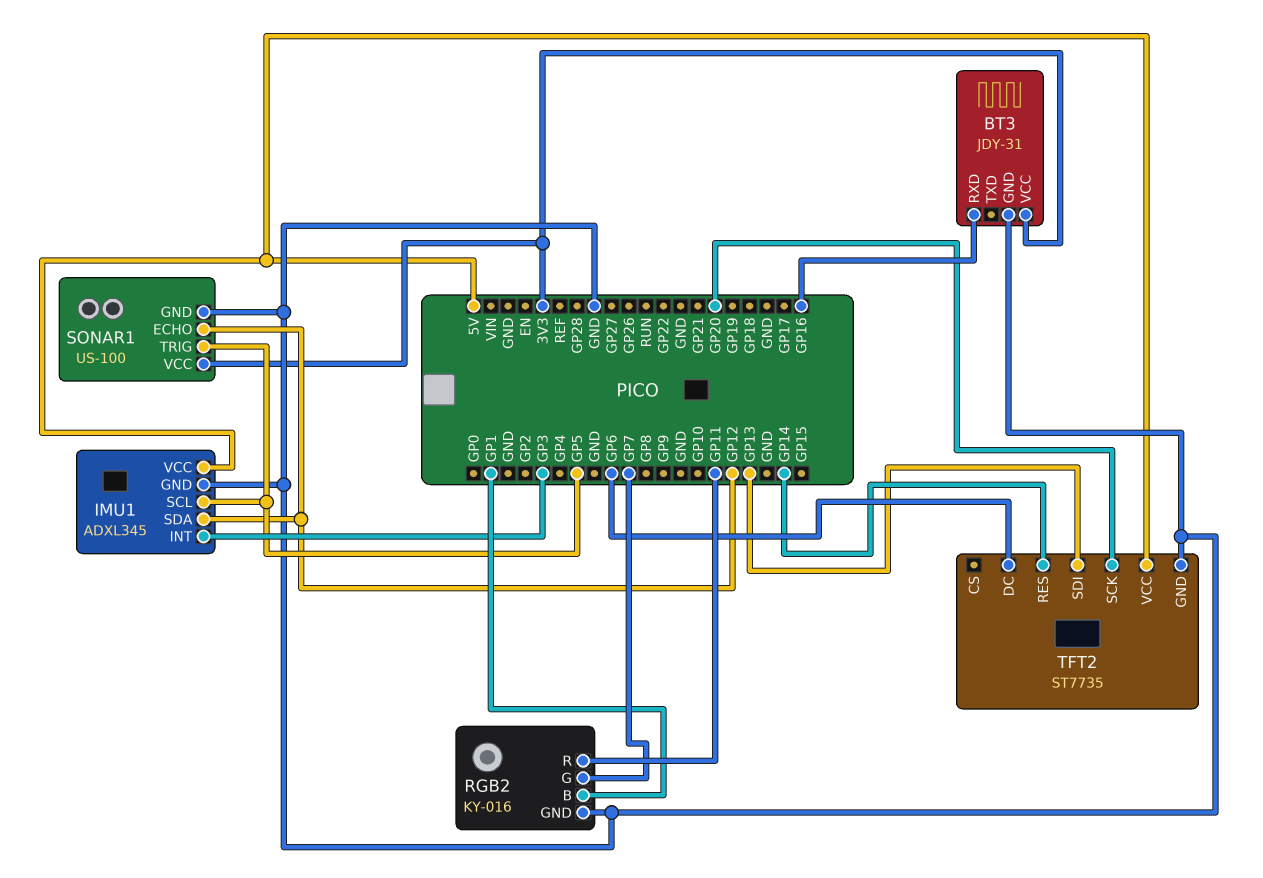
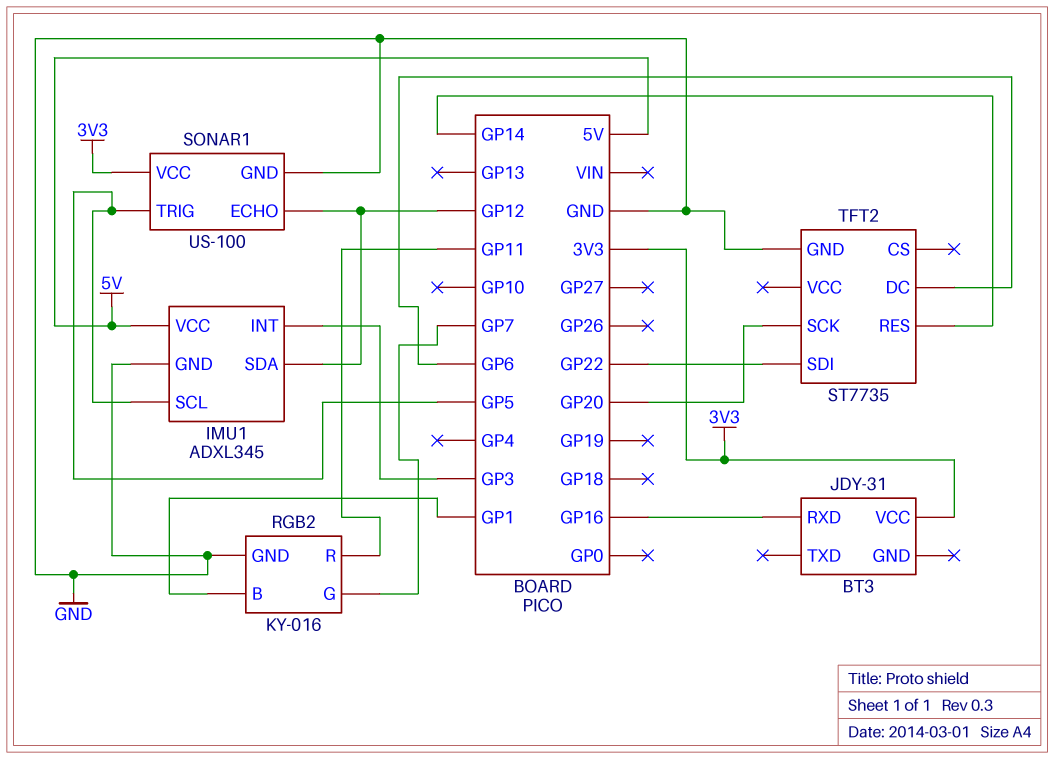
BT3 pin GND: GND -> none
TFT2 pin SDI: GP13 -> GP22
TFT2 pin VCC: 5V -> none

